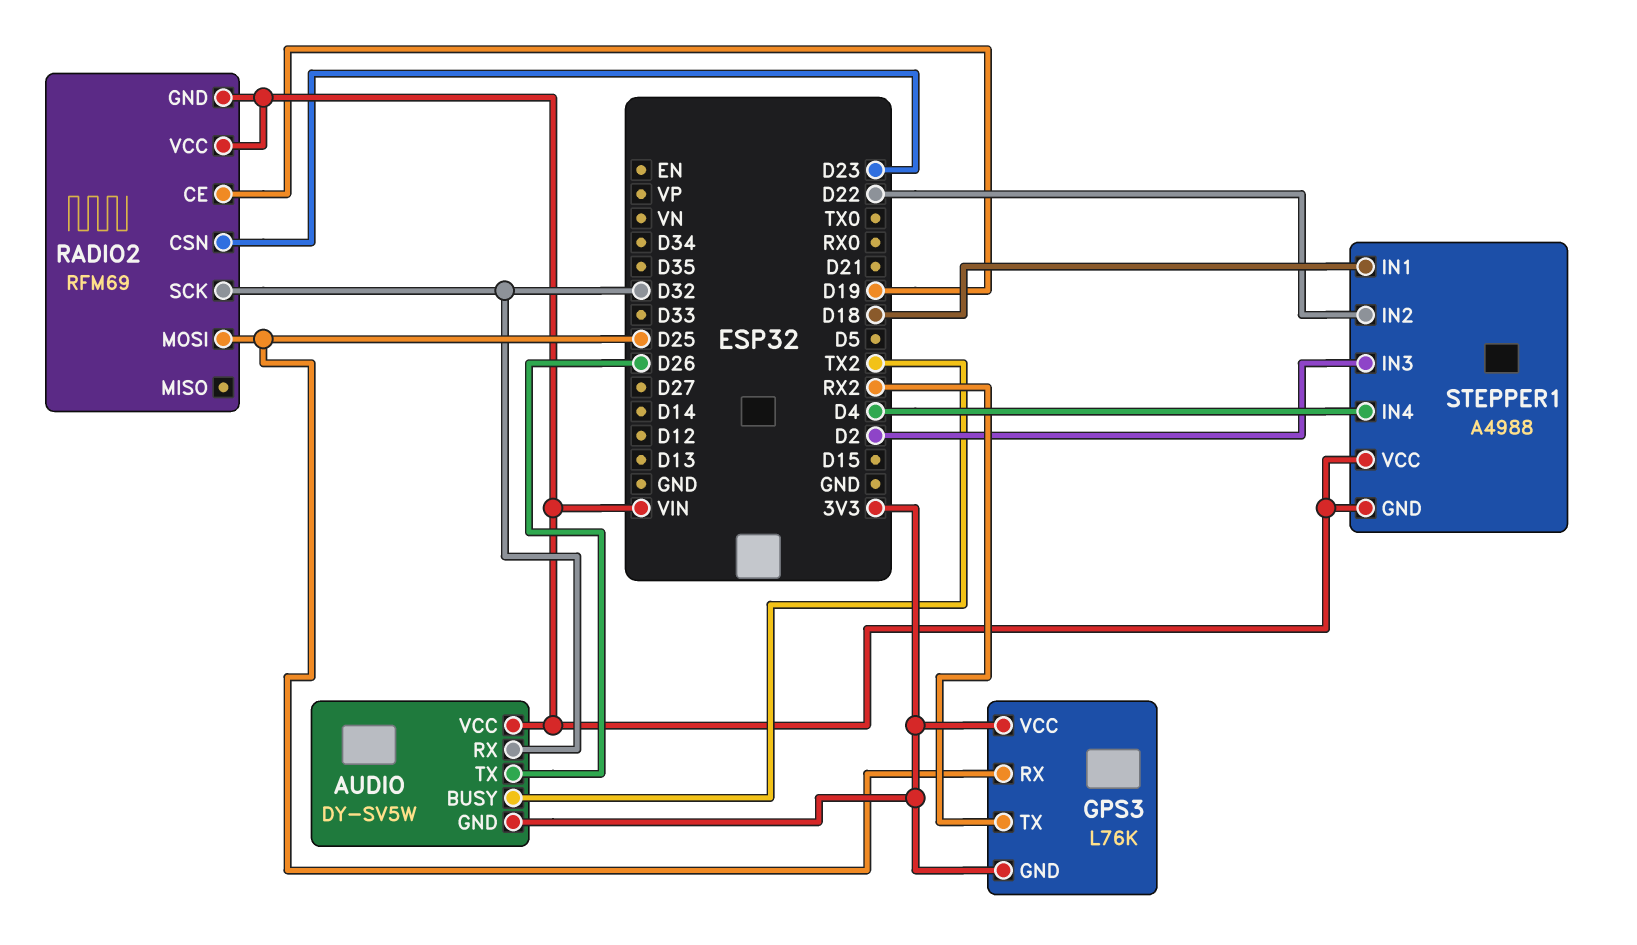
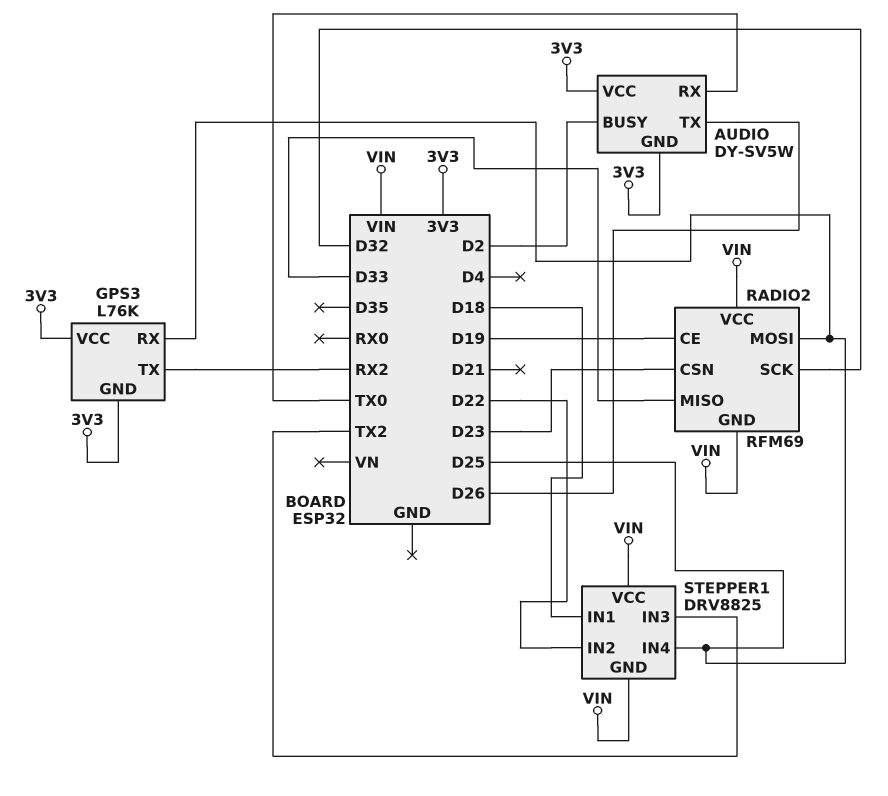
AUDIO pin BUSY: TX2 -> D2
AUDIO pin RX: D32 -> TX0
AUDIO pin VCC: VIN -> 3V3
RADIO2 pin MISO: none -> D33
STEPPER1: A4988 -> DRV8825
STEPPER1 pin IN3: D2 -> TX2
STEPPER1 pin IN4: D4 -> D25

